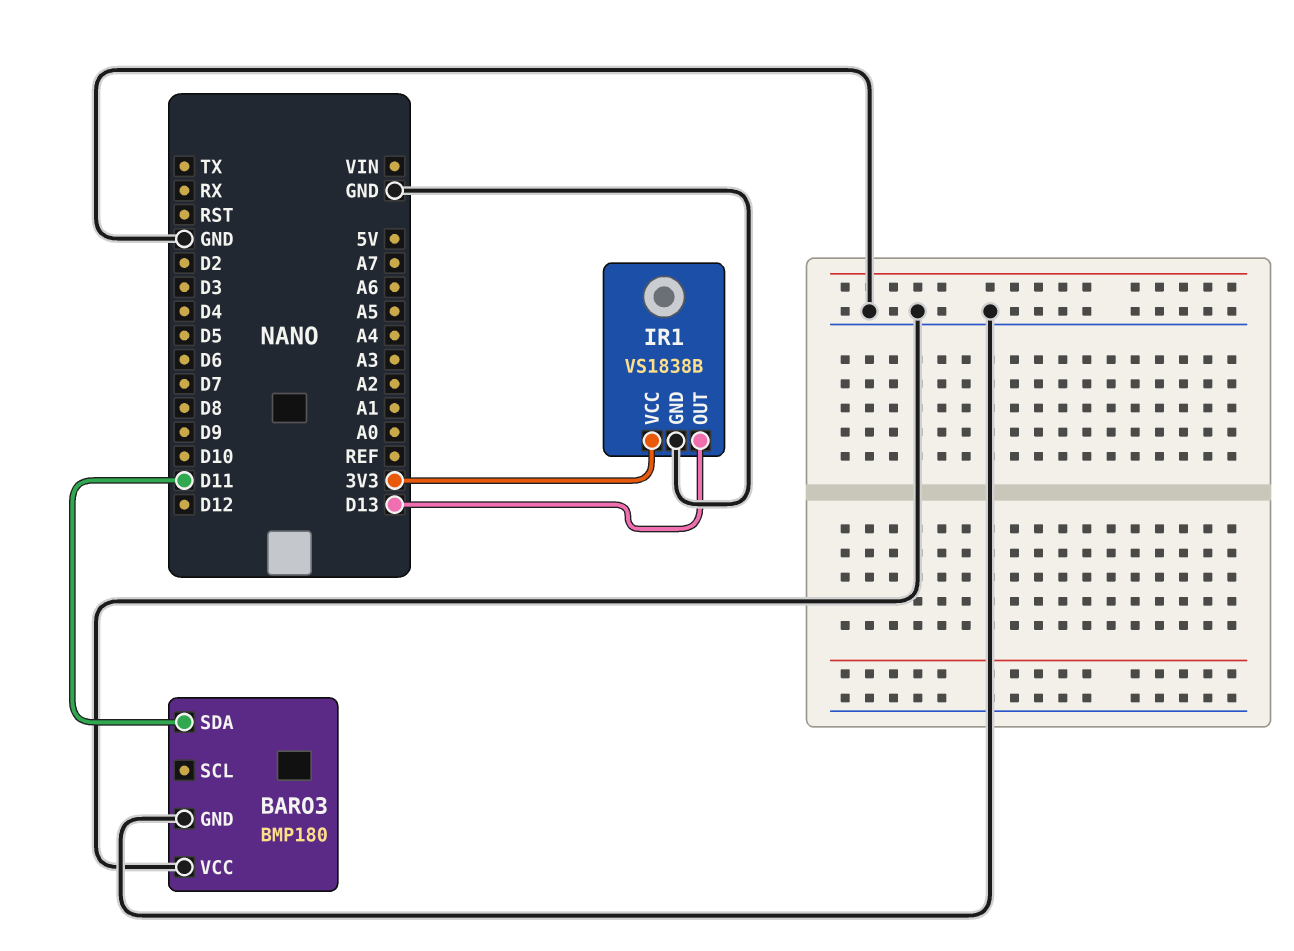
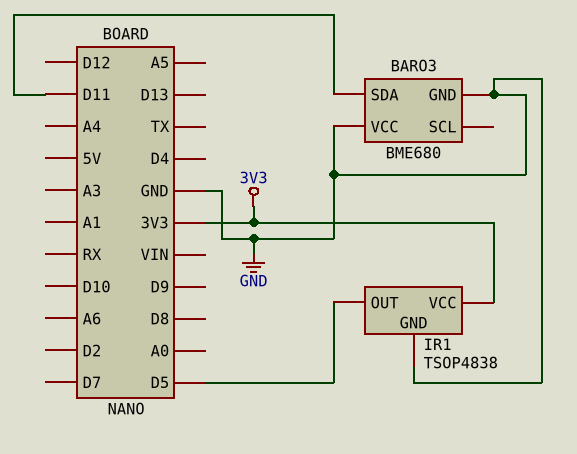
BARO3: BMP180 -> BME680
IR1: VS1838B -> TSOP4838
IR1 pin OUT: D13 -> D5

